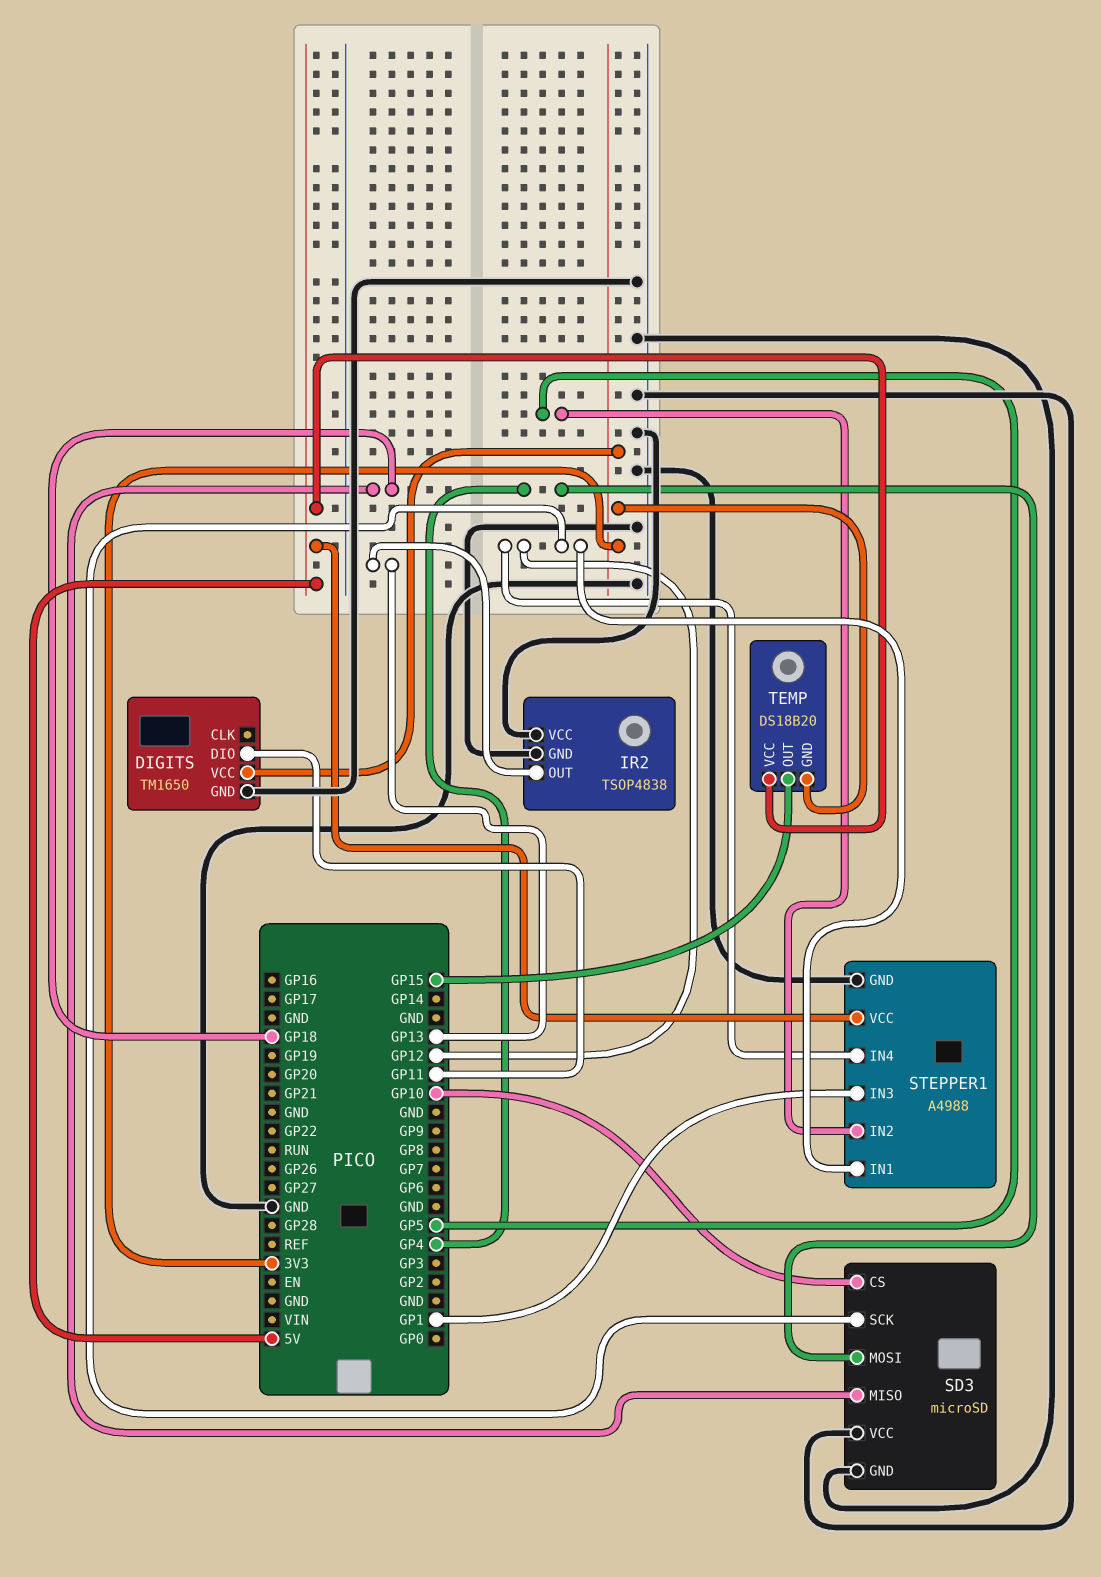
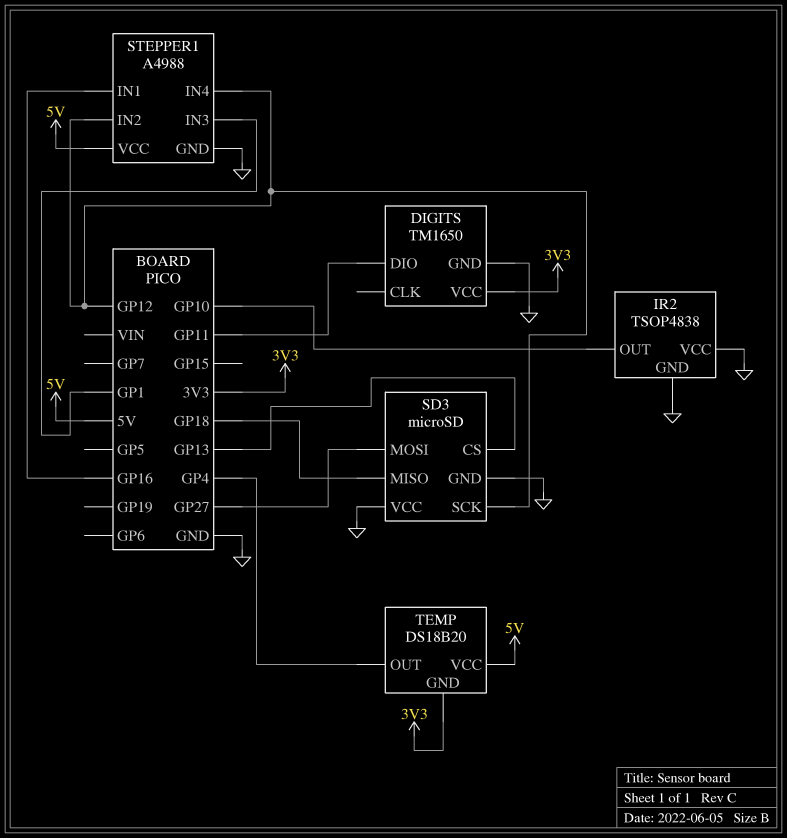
IR2 pin OUT: GP13 -> GP10
SD3 pin CS: GP10 -> GP13
SD3 pin MOSI: GP4 -> GP27
STEPPER1 pin IN1: GP12 -> GP16
STEPPER1 pin IN2: GP5 -> GP12
TEMP pin OUT: GP15 -> GP4

